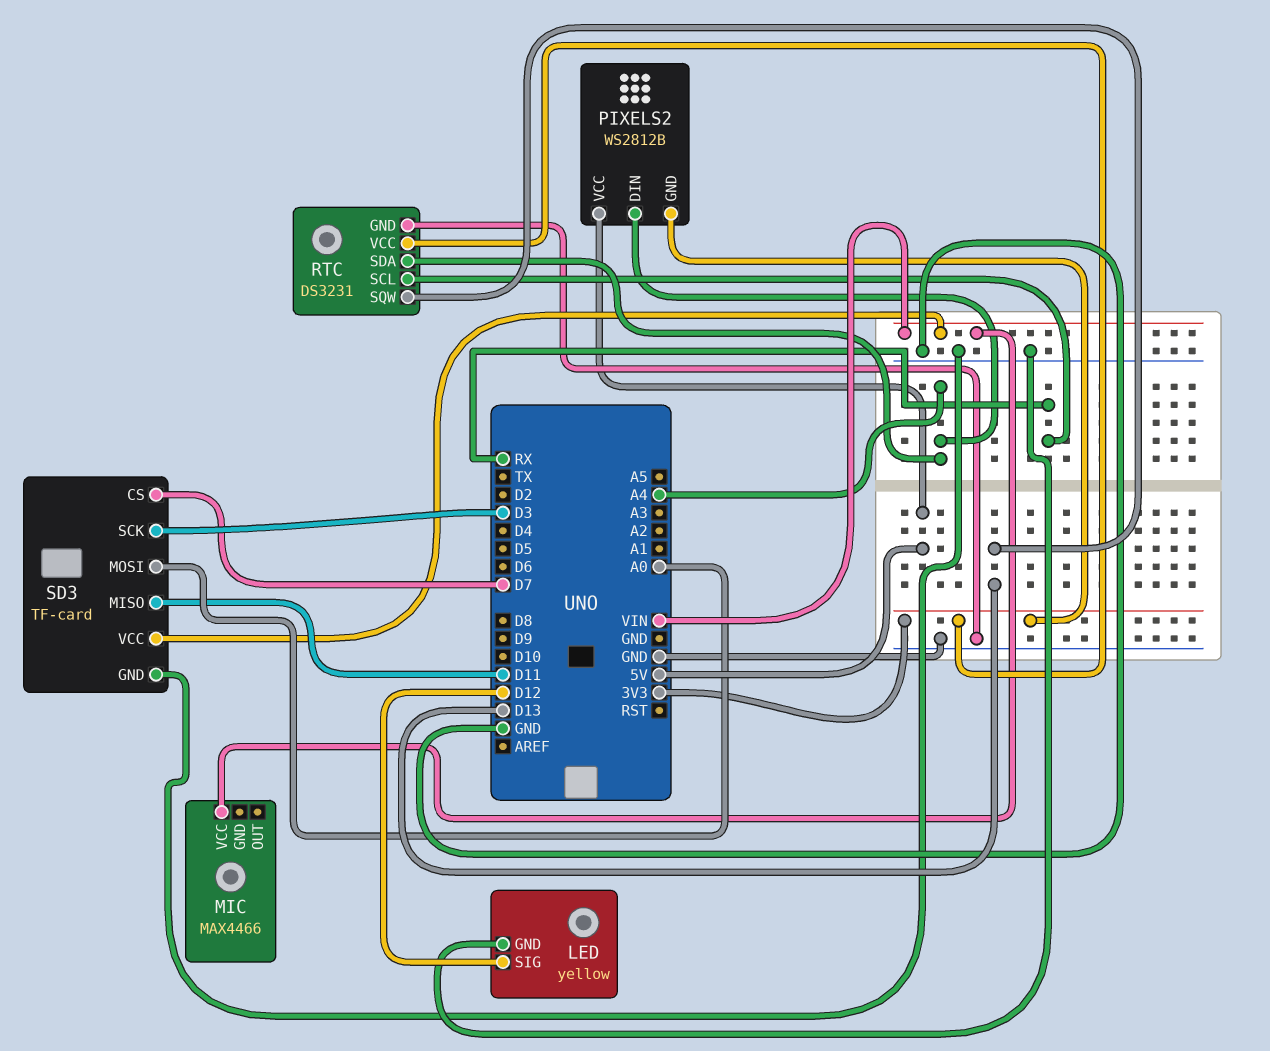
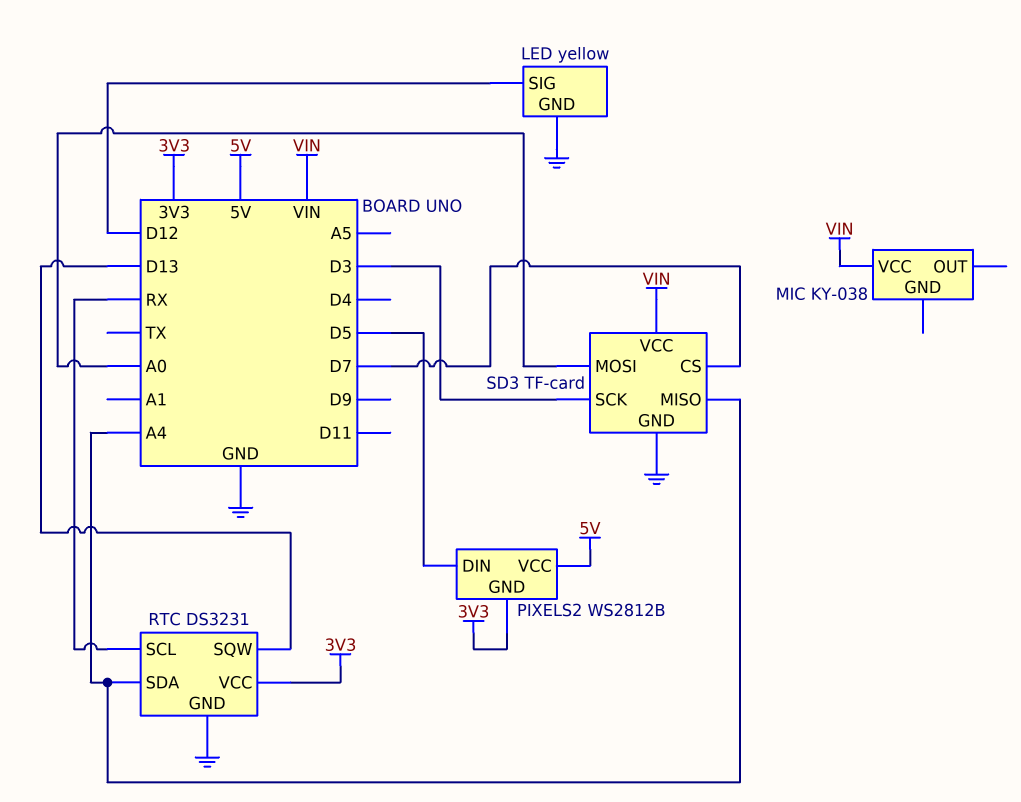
MIC: MAX4466 -> KY-038
PIXELS2 pin DIN: A4 -> D5
SD3 pin MISO: D11 -> A4

